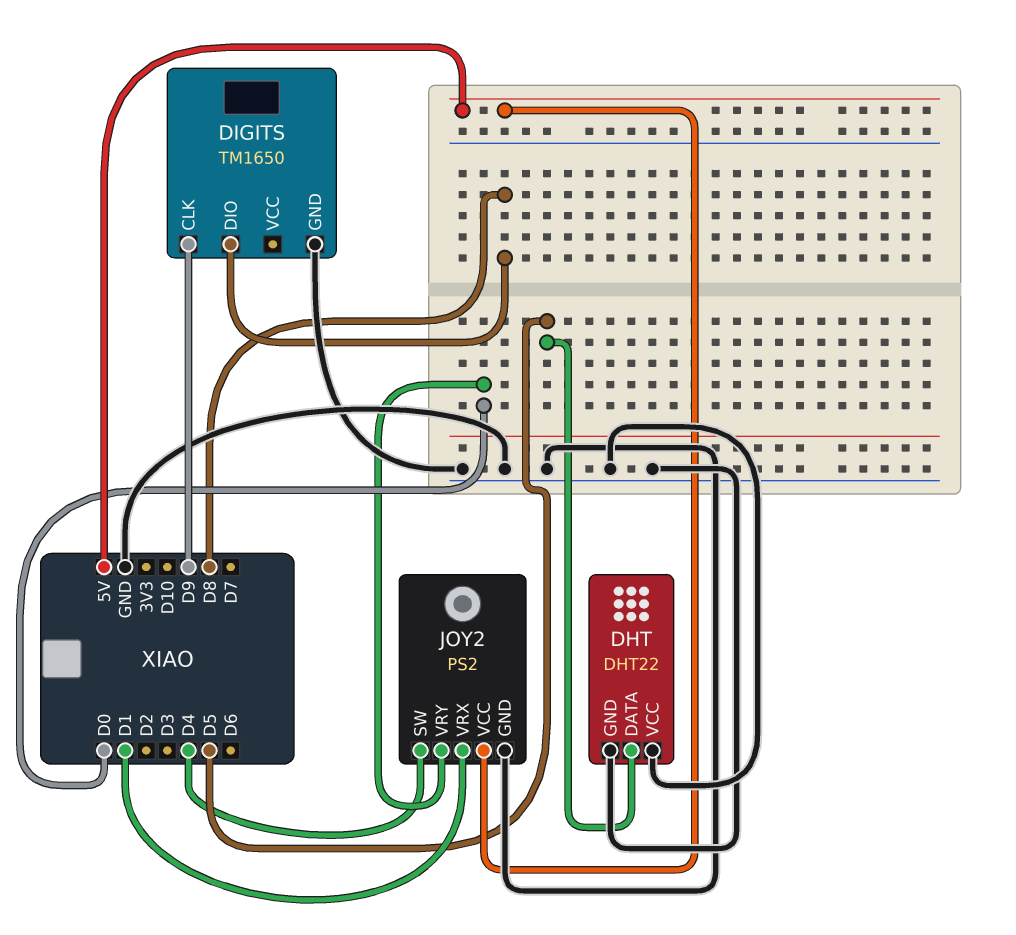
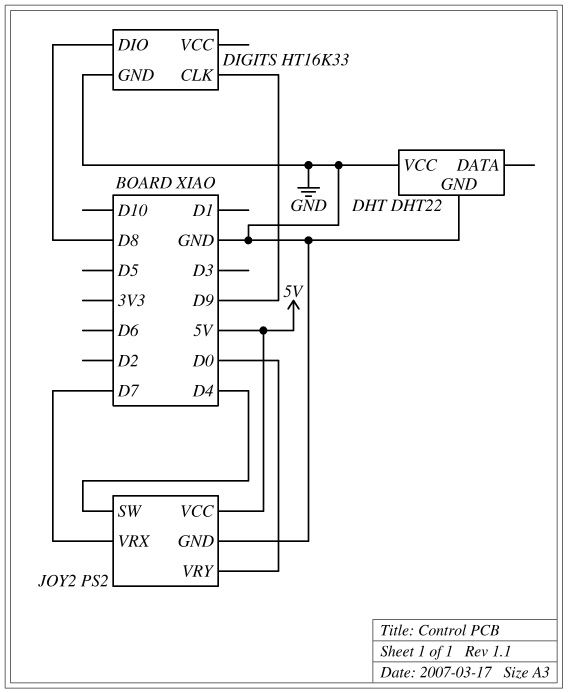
DHT pin DATA: D5 -> none
DIGITS: TM1650 -> HT16K33
JOY2 pin VRX: D1 -> D7

